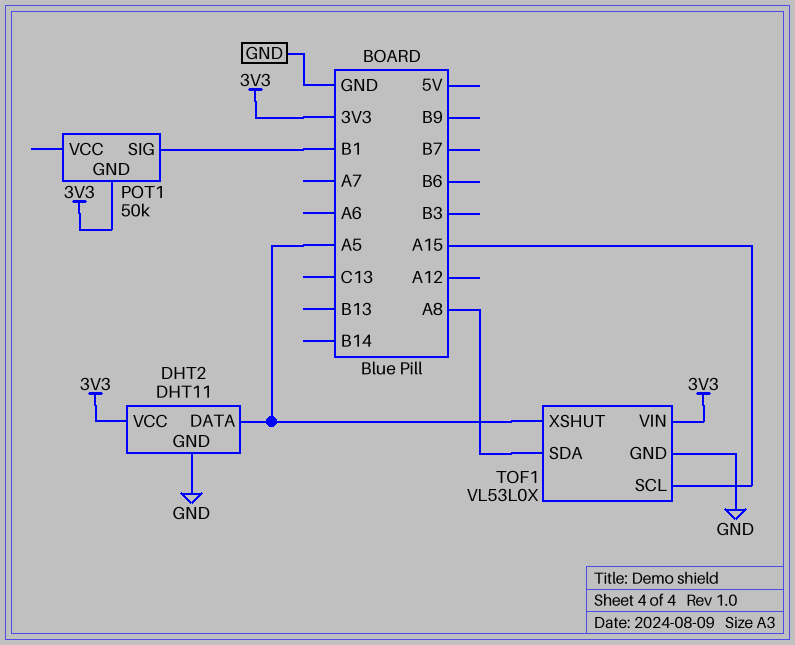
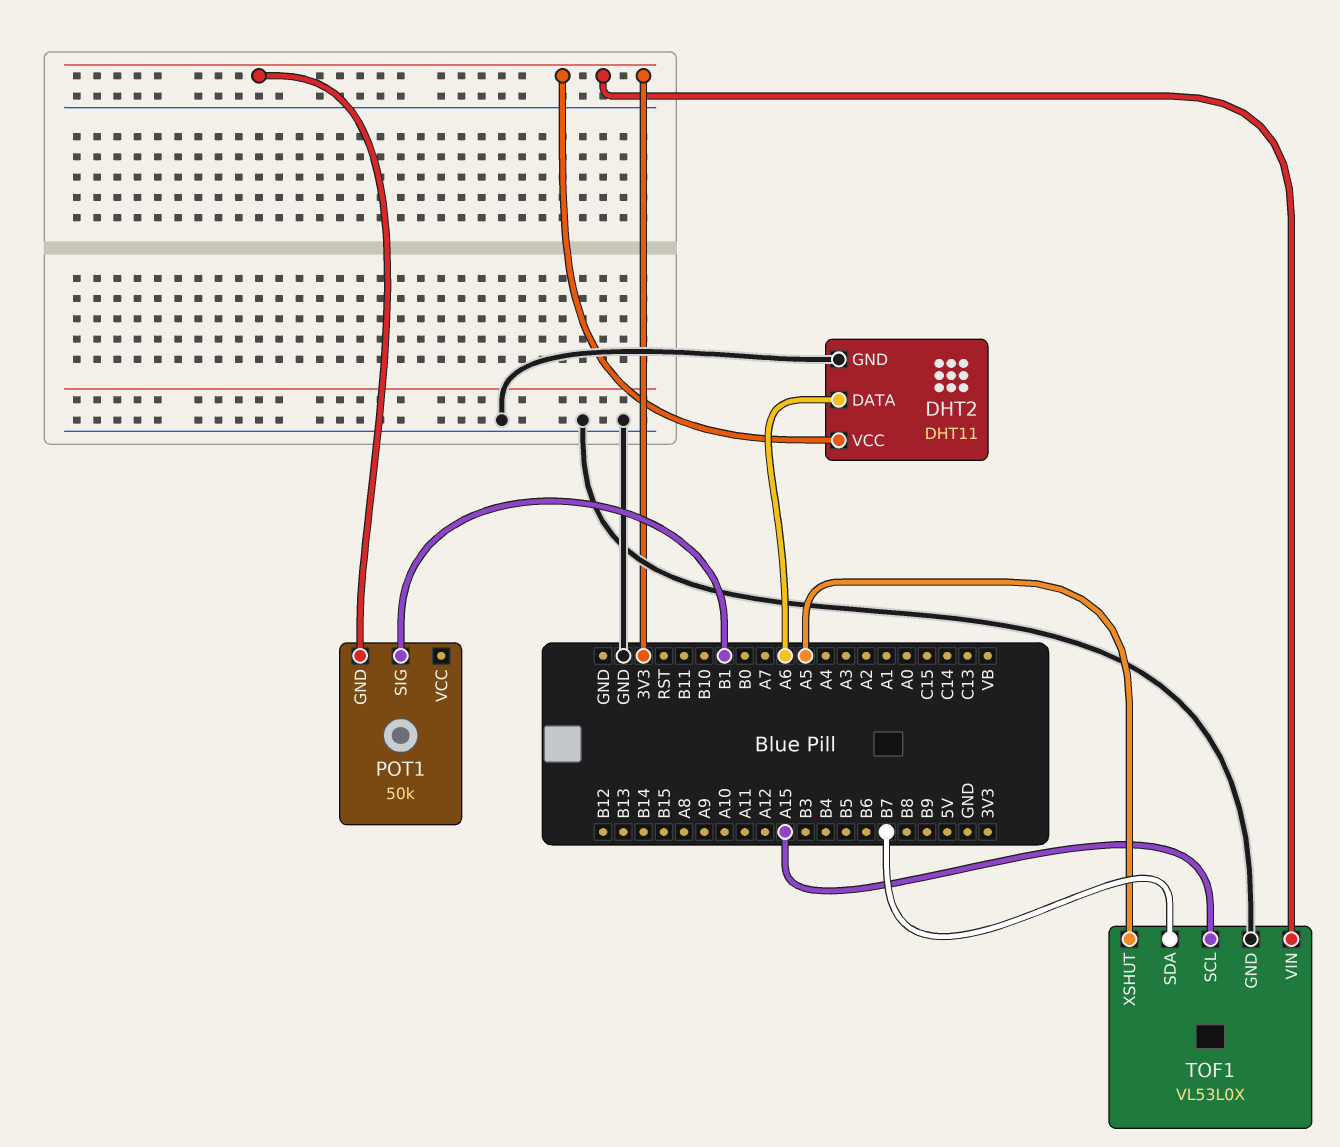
DHT2 pin DATA: A5 -> A6
TOF1 pin SDA: A8 -> B7

